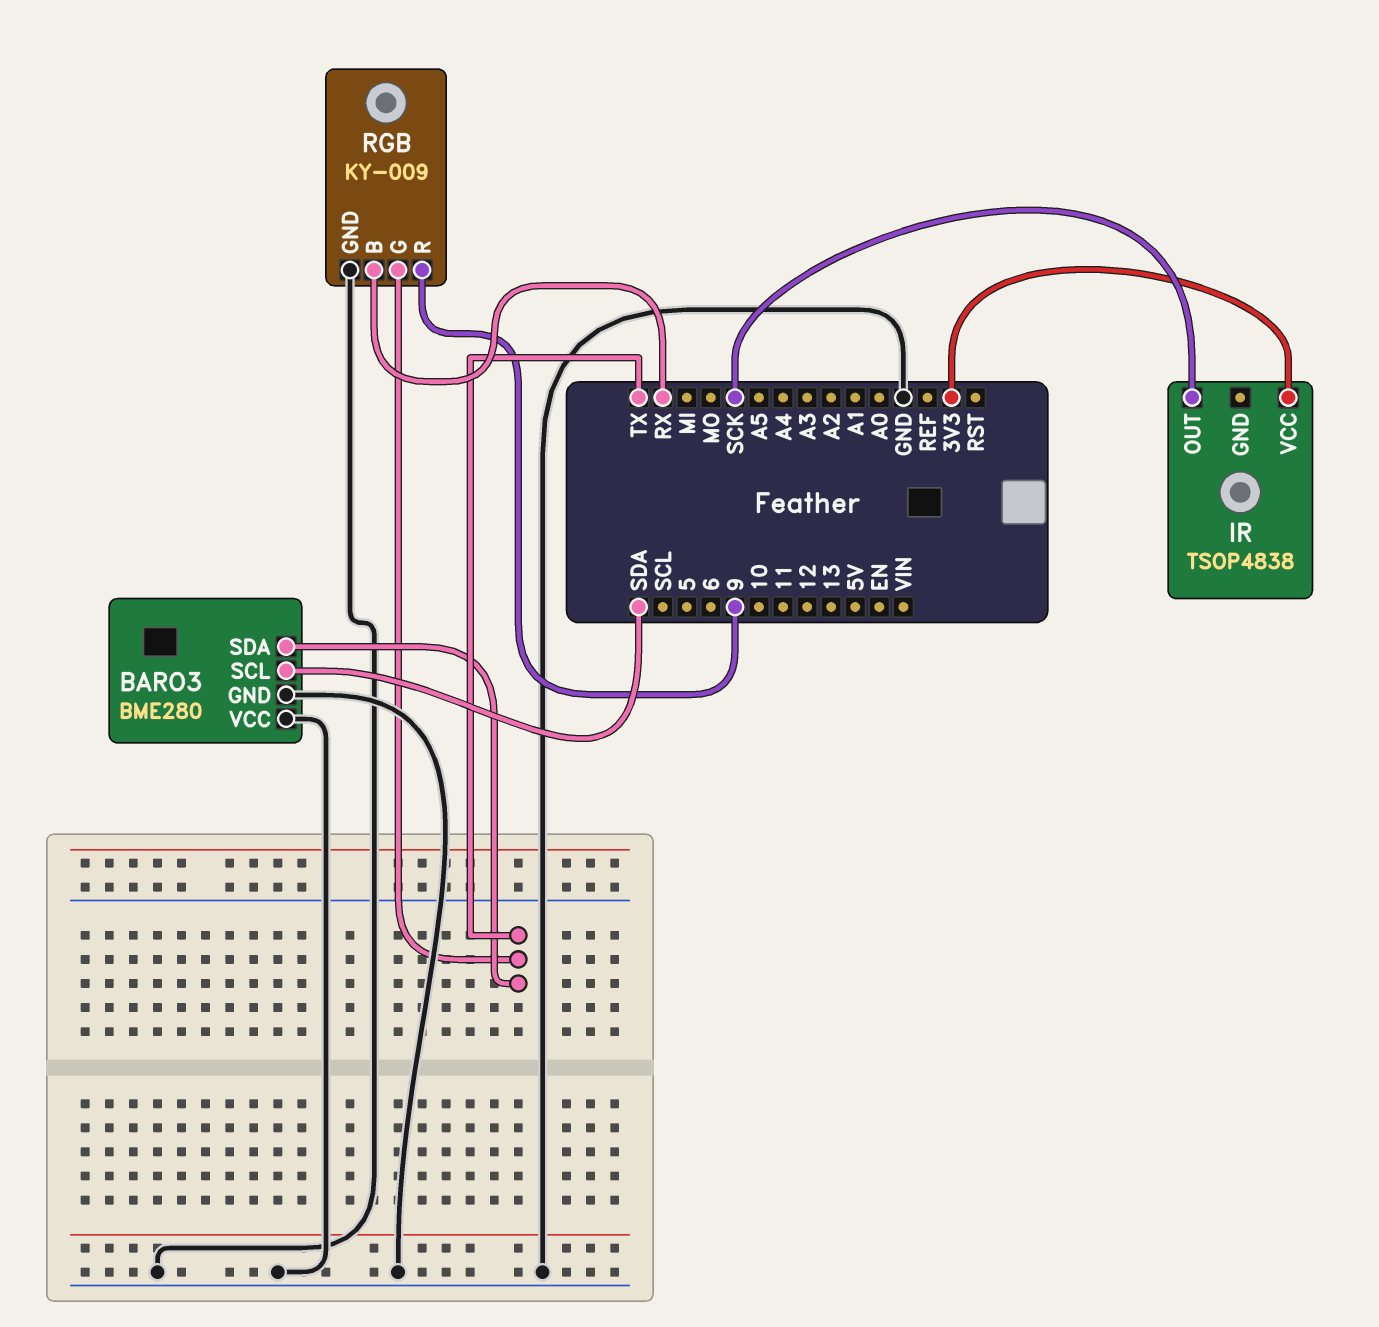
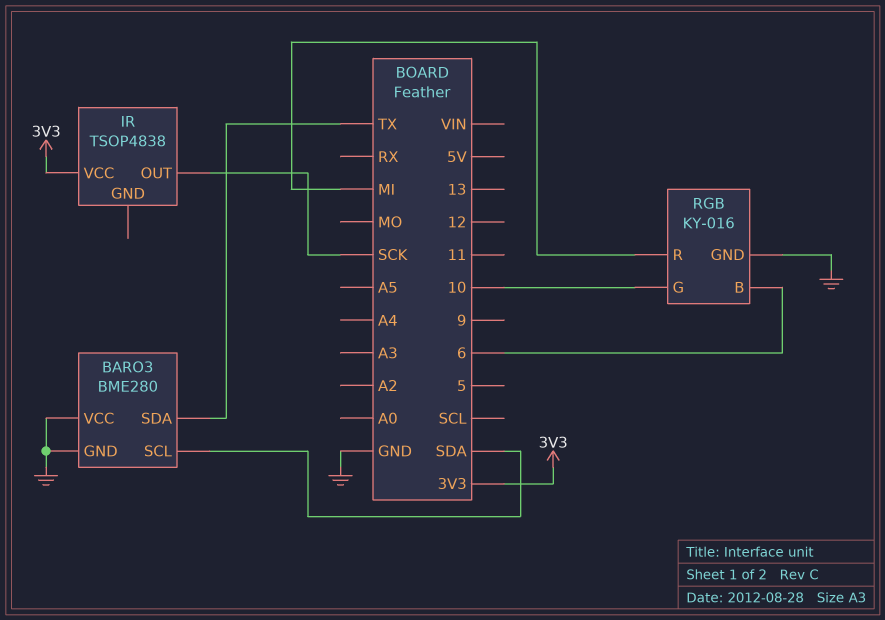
RGB: KY-009 -> KY-016
RGB pin B: RX -> 6
RGB pin G: TX -> 10
RGB pin R: 9 -> MI

